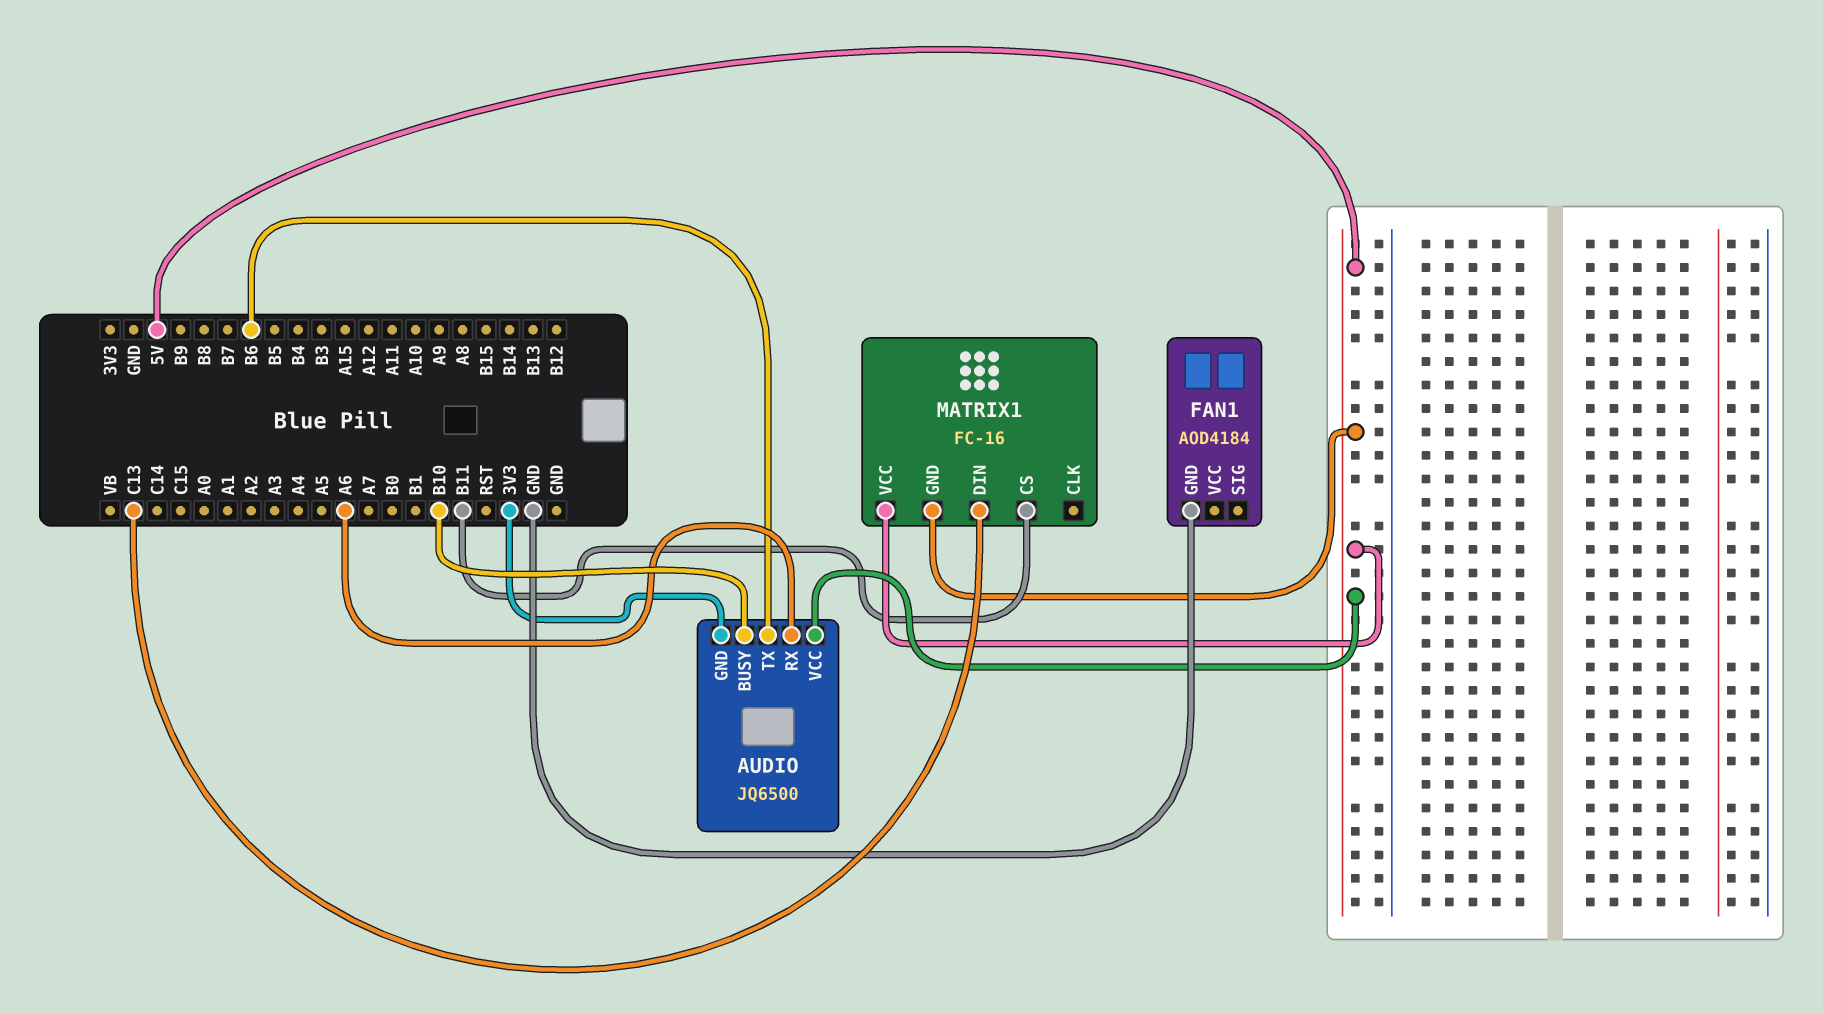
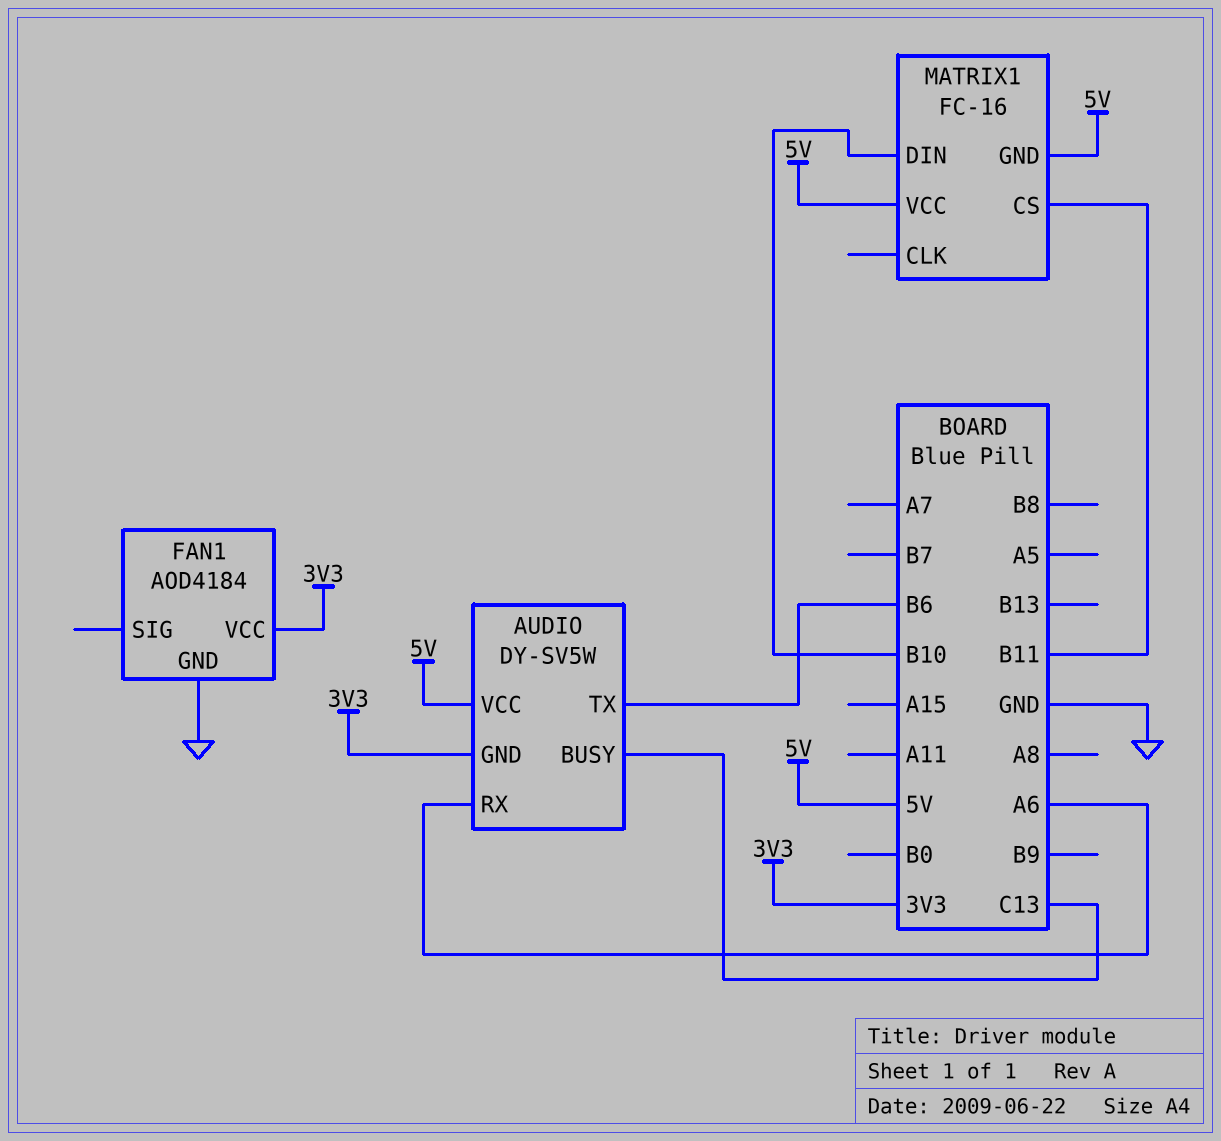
AUDIO: JQ6500 -> DY-SV5W
AUDIO pin BUSY: B10 -> C13
FAN1 pin VCC: none -> 3V3
MATRIX1 pin DIN: C13 -> B10

